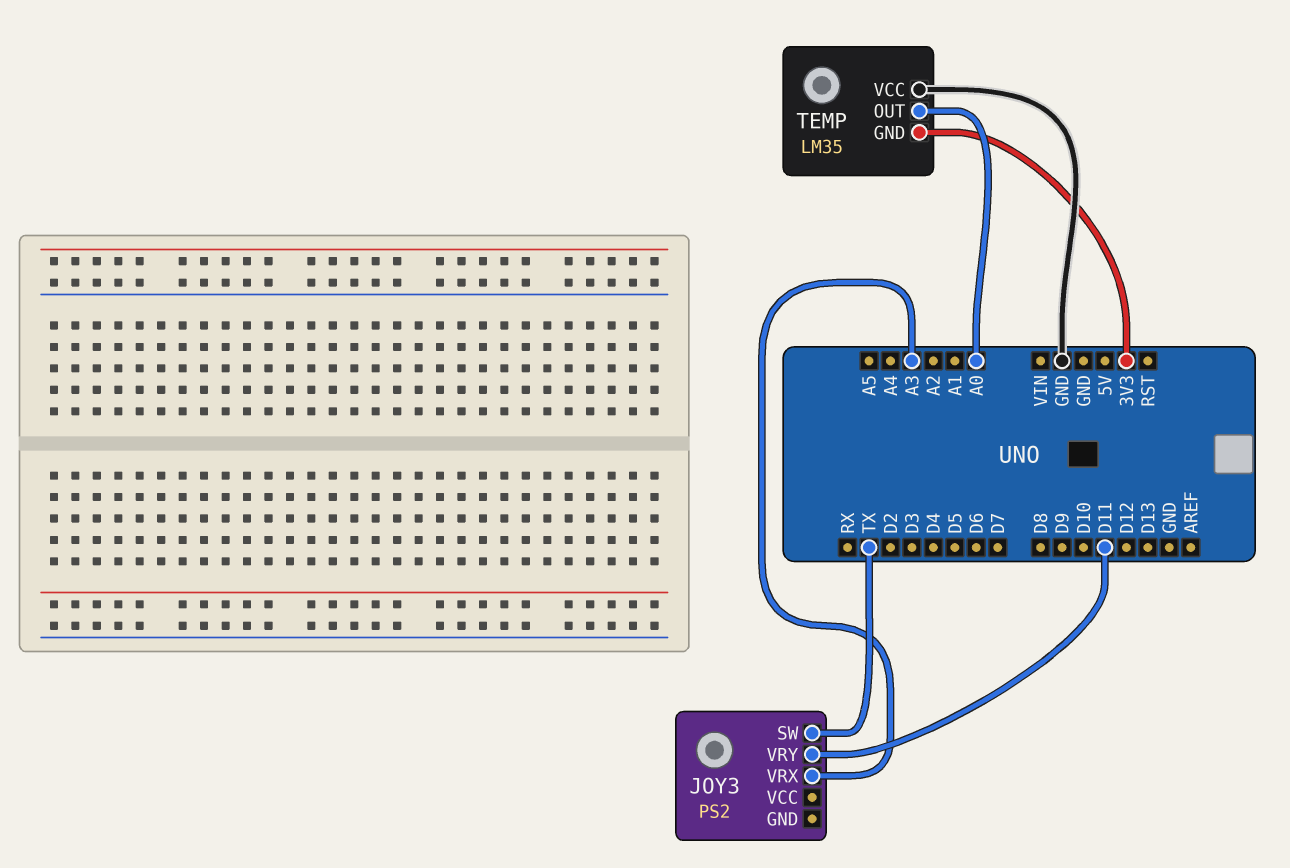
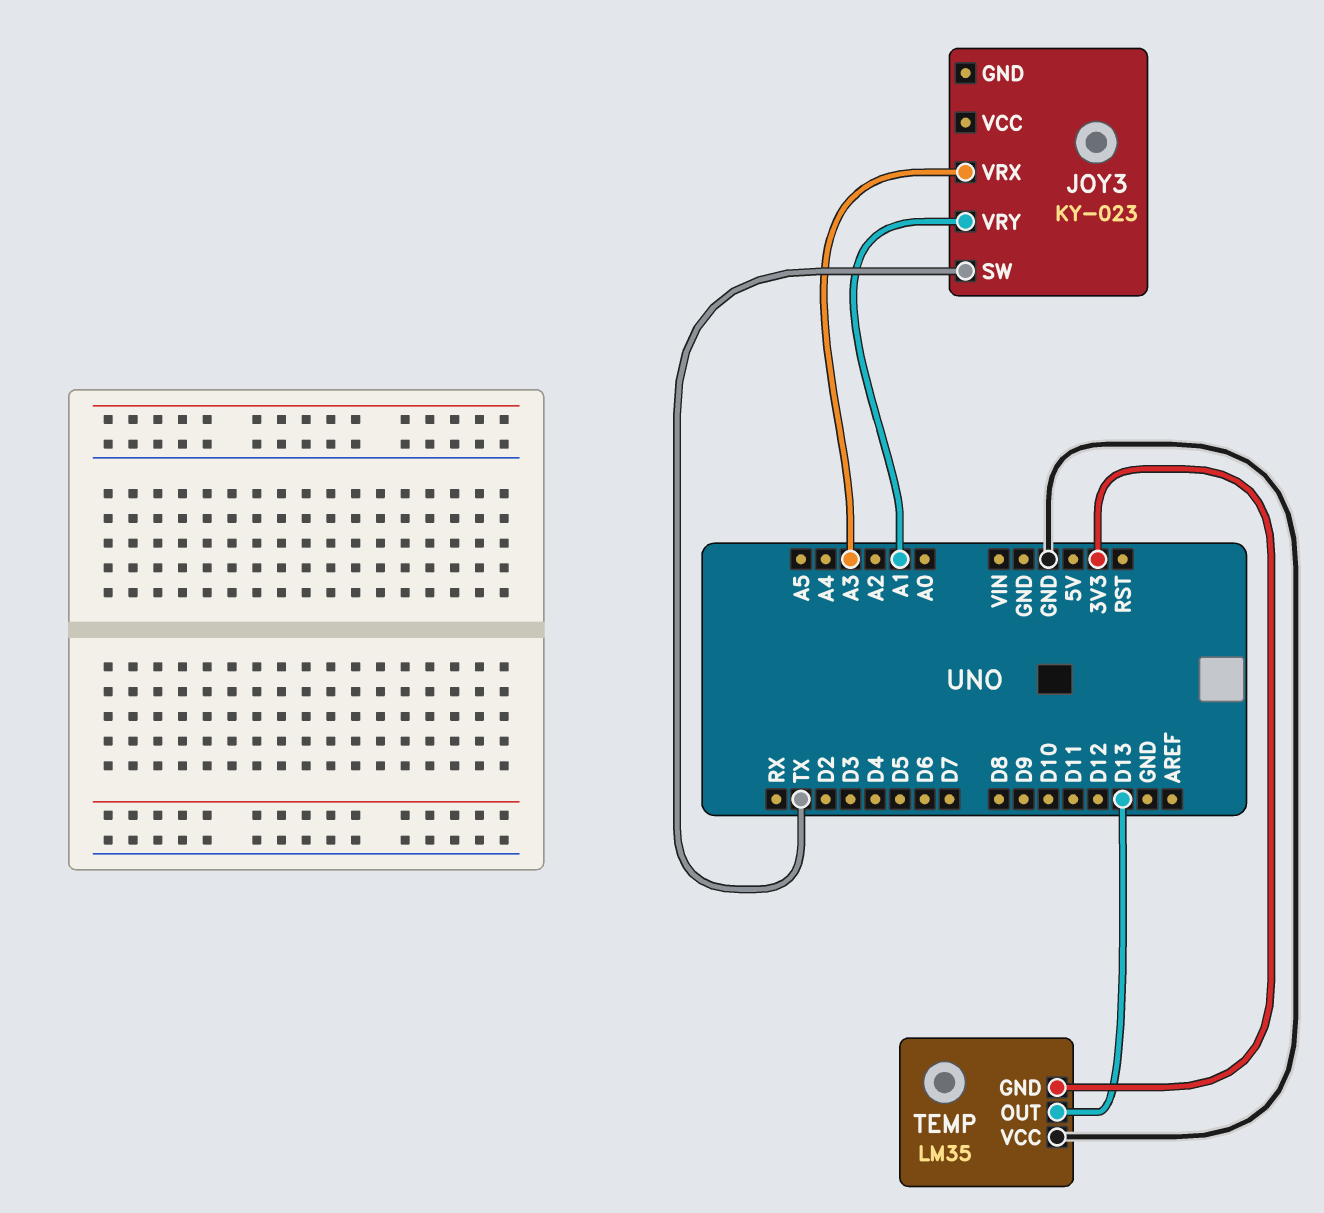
JOY3: PS2 -> KY-023
JOY3 pin VRY: D11 -> A1
TEMP pin OUT: A0 -> D13

